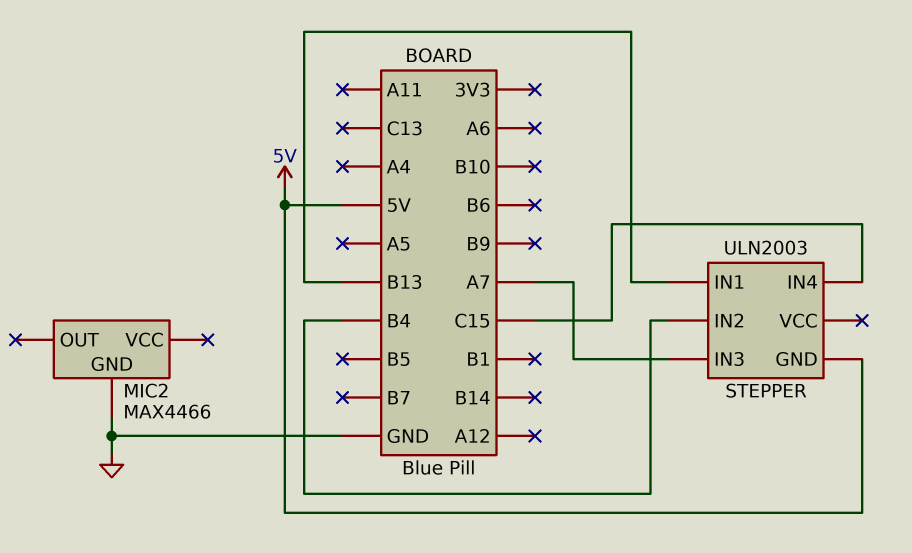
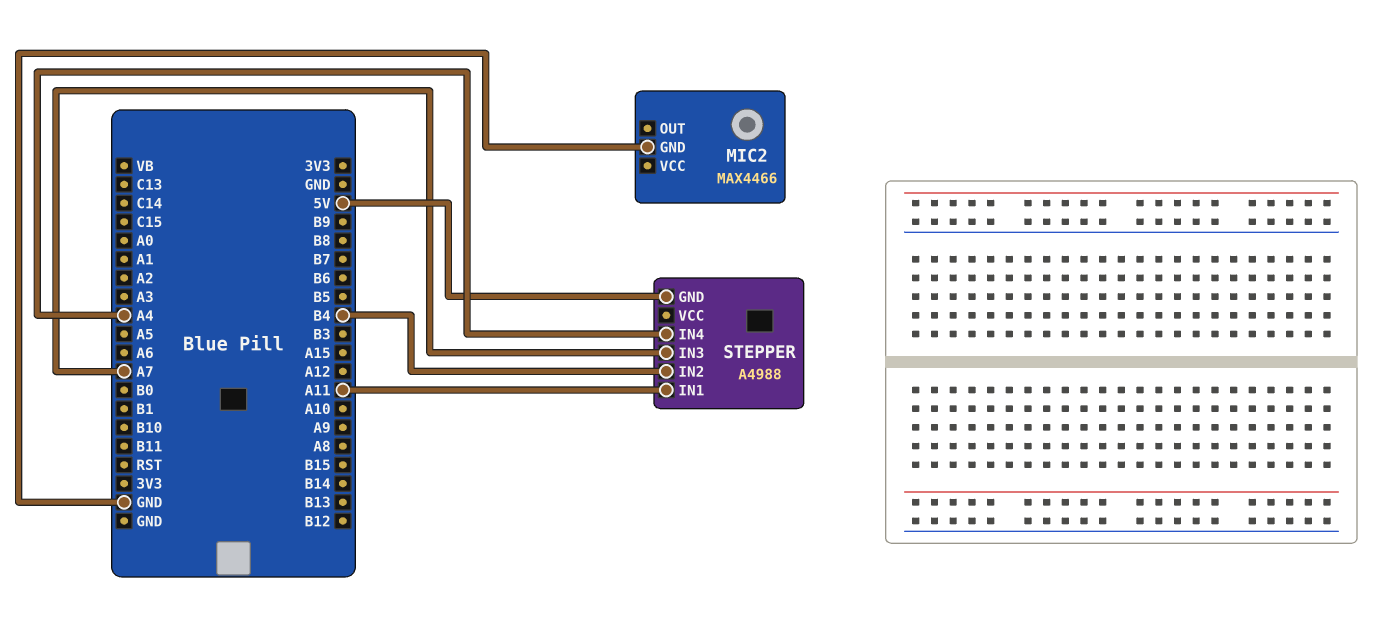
STEPPER: ULN2003 -> A4988
STEPPER pin IN1: B13 -> A11
STEPPER pin IN4: C15 -> A4

